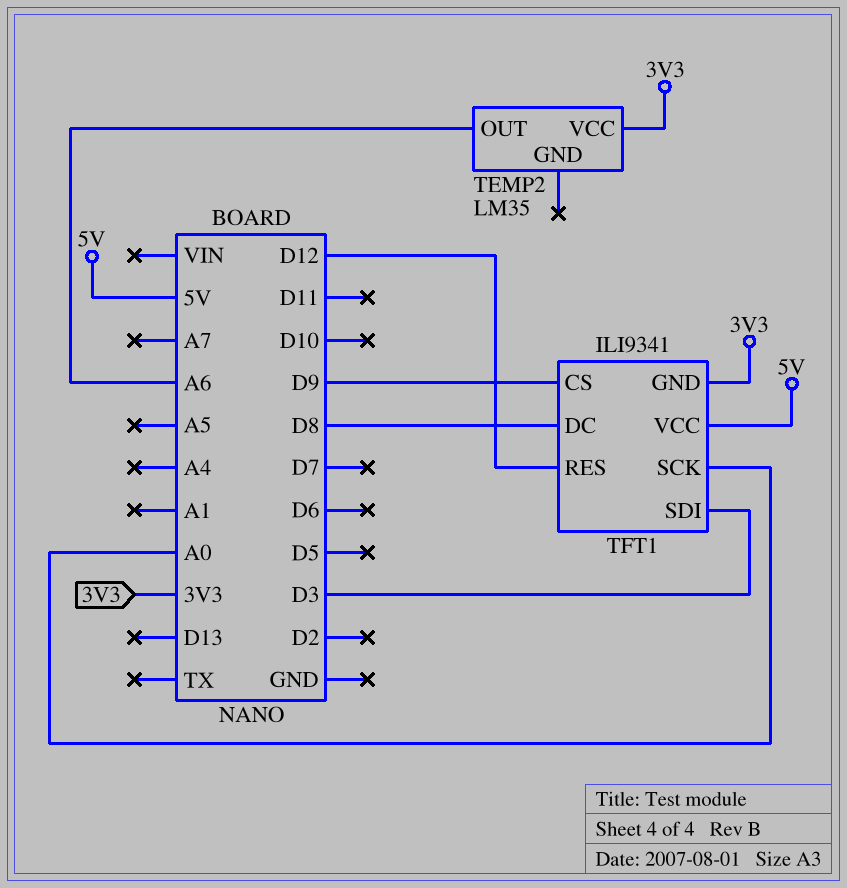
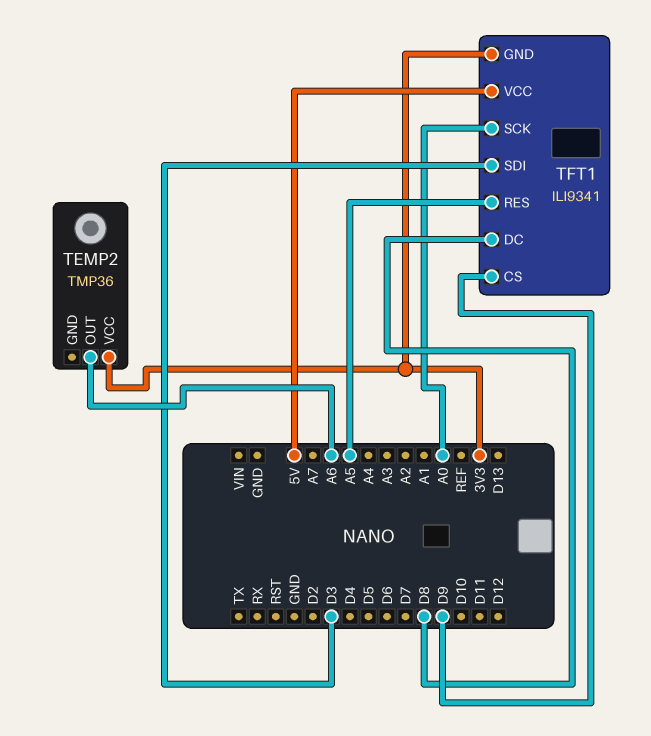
TEMP2: LM35 -> TMP36
TFT1 pin RES: D12 -> A5

